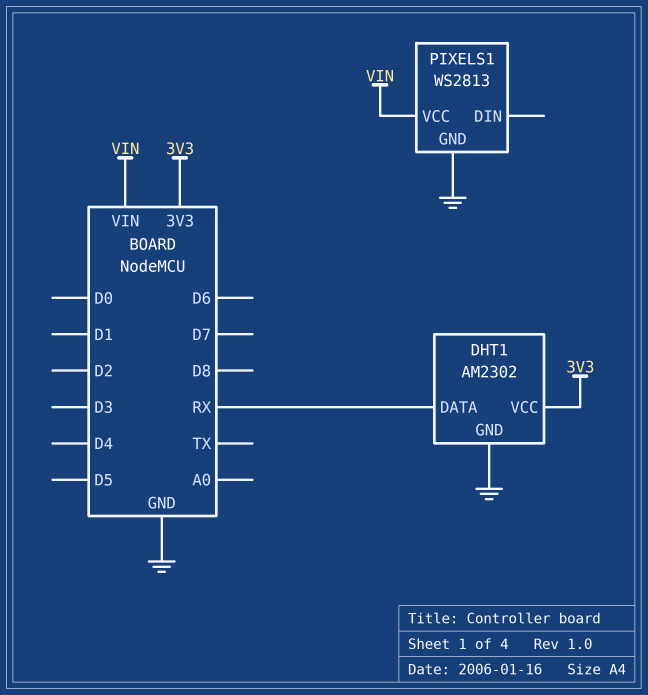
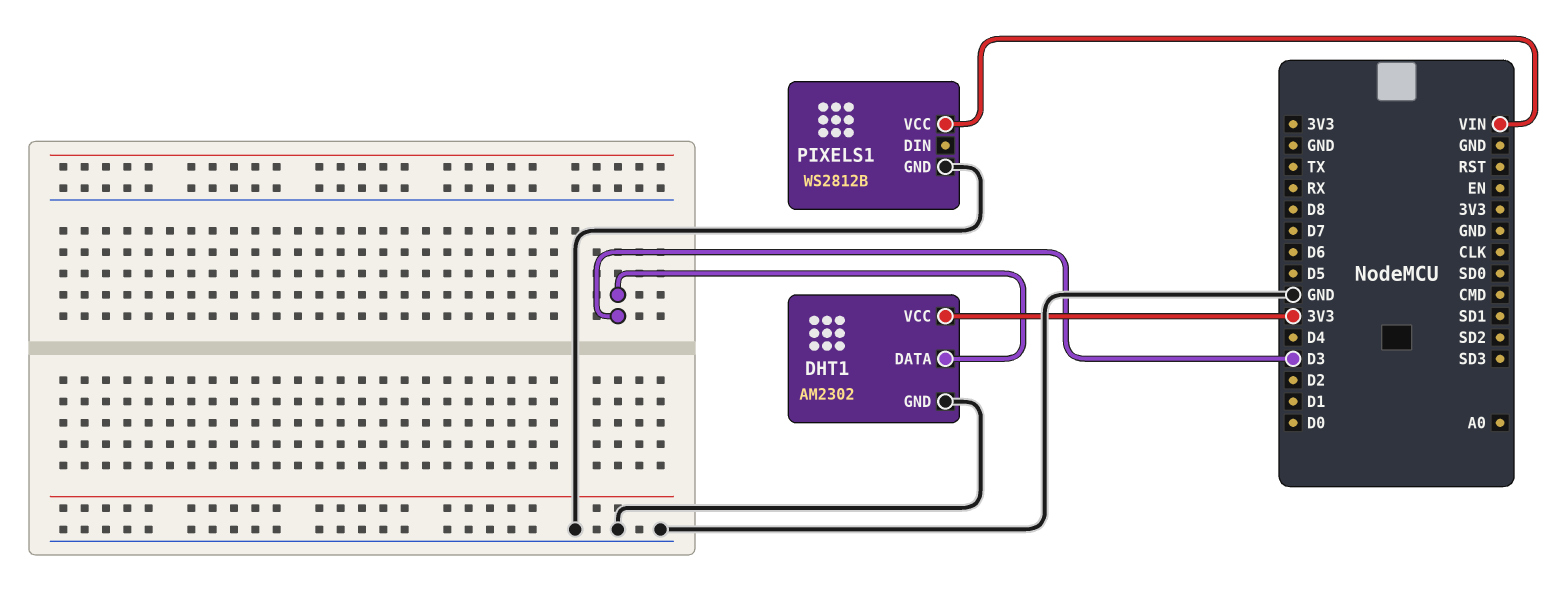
DHT1 pin DATA: RX -> D3
PIXELS1: WS2813 -> WS2812B

